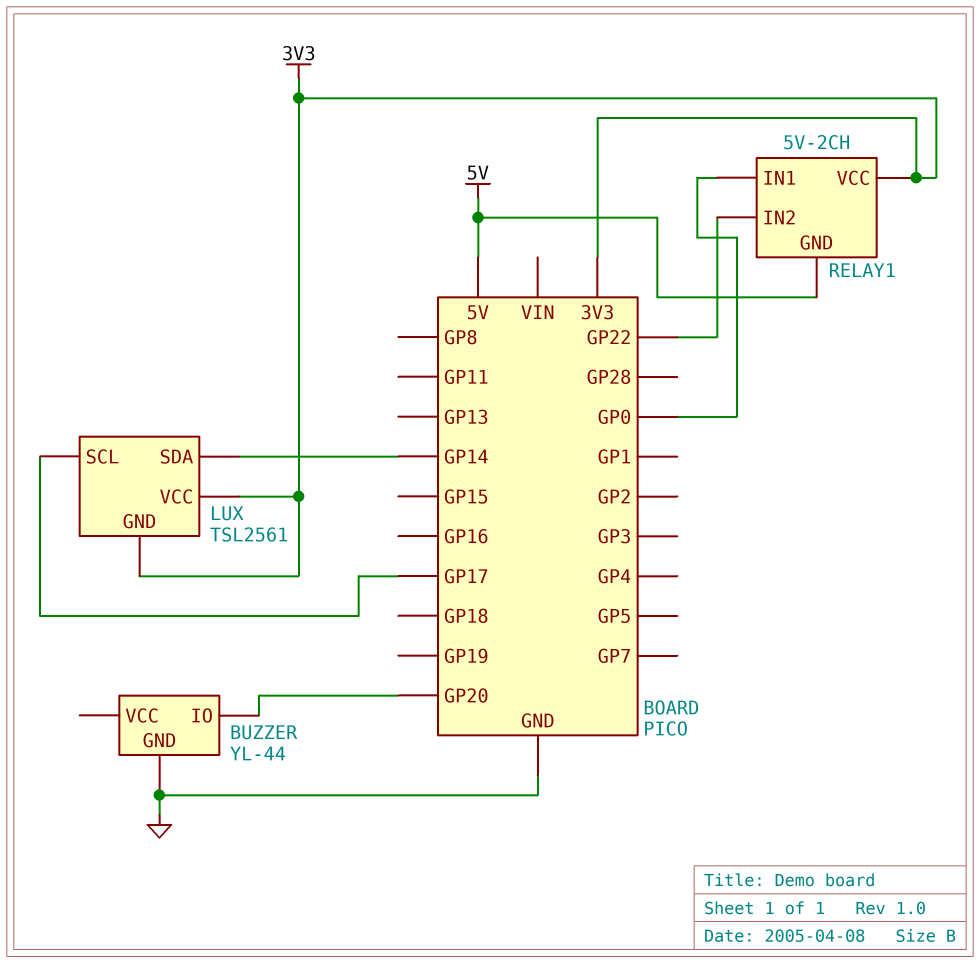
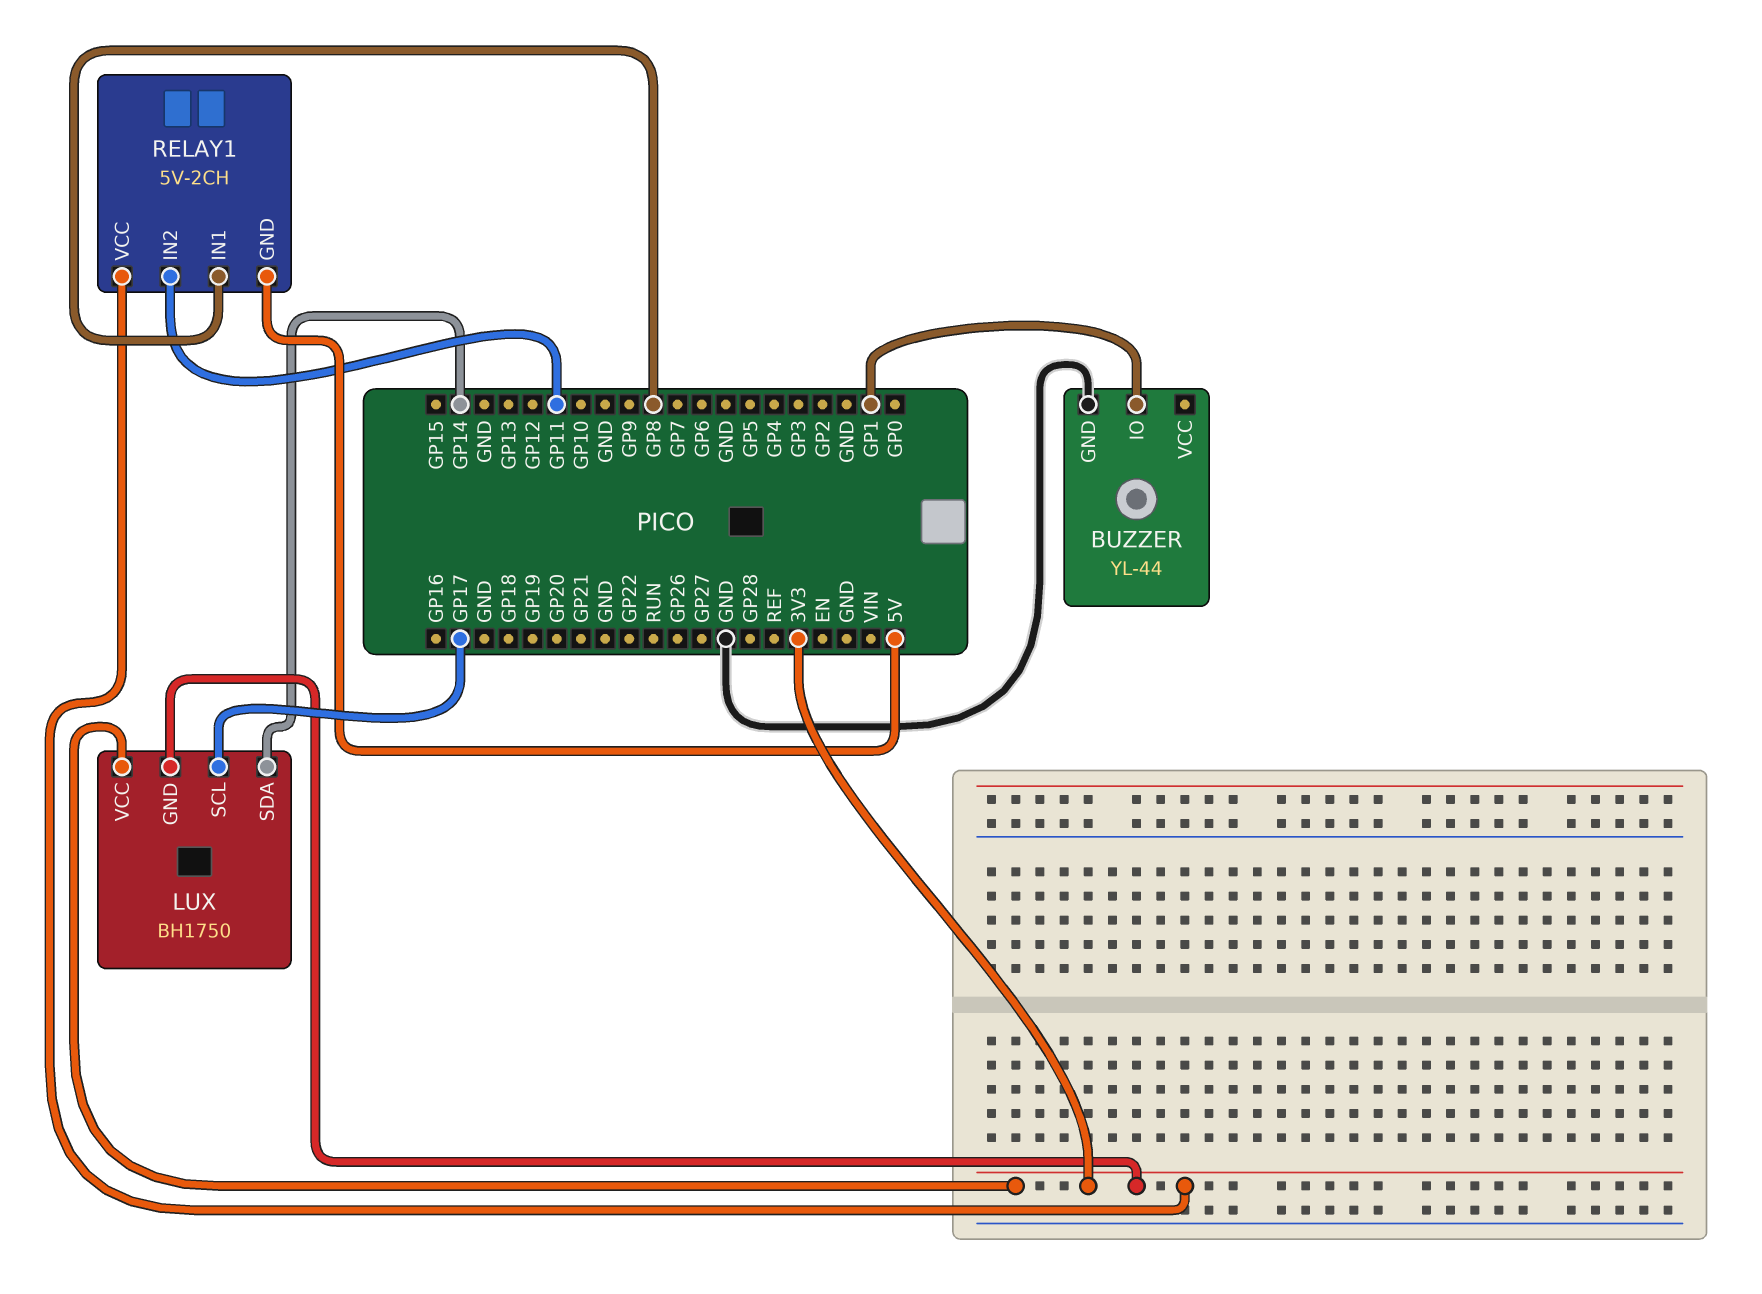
BUZZER pin IO: GP20 -> GP1
LUX: TSL2561 -> BH1750
RELAY1 pin IN1: GP0 -> GP8
RELAY1 pin IN2: GP22 -> GP11

